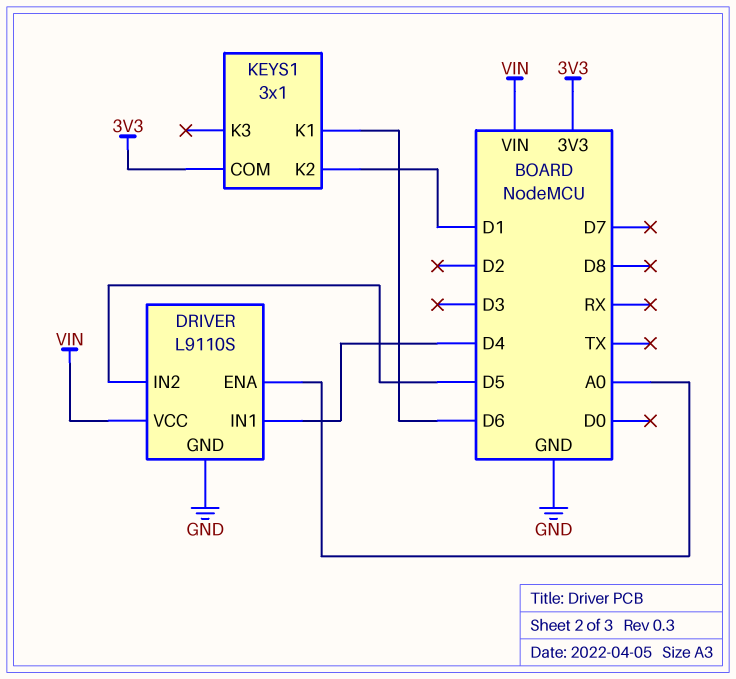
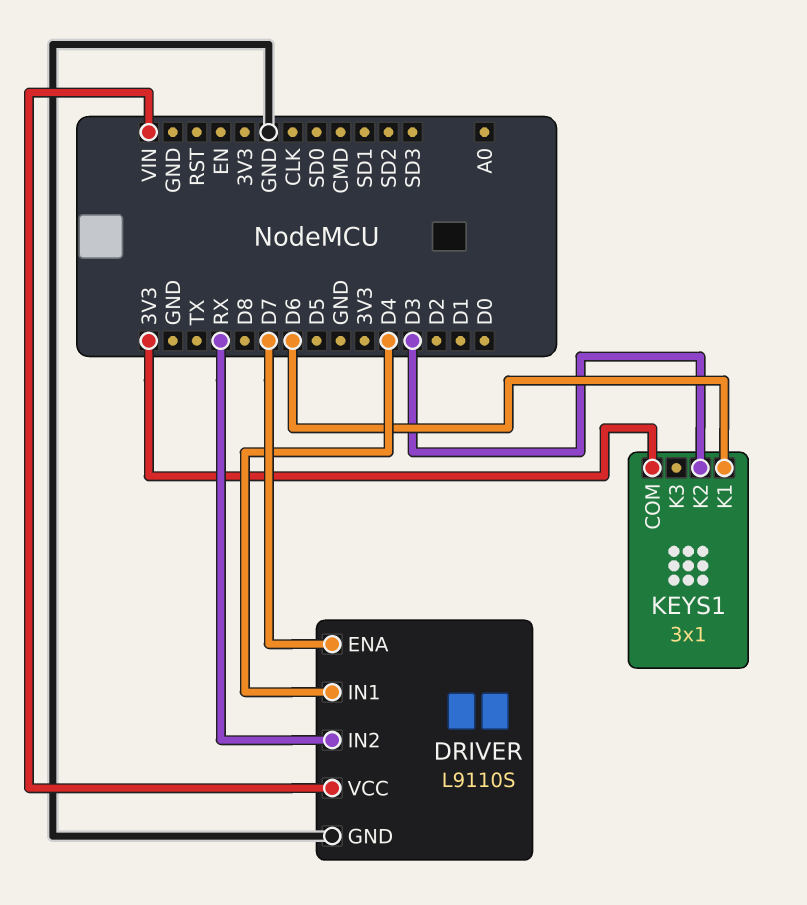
DRIVER pin ENA: A0 -> D7
DRIVER pin IN2: D5 -> RX
KEYS1 pin K2: D1 -> D3

